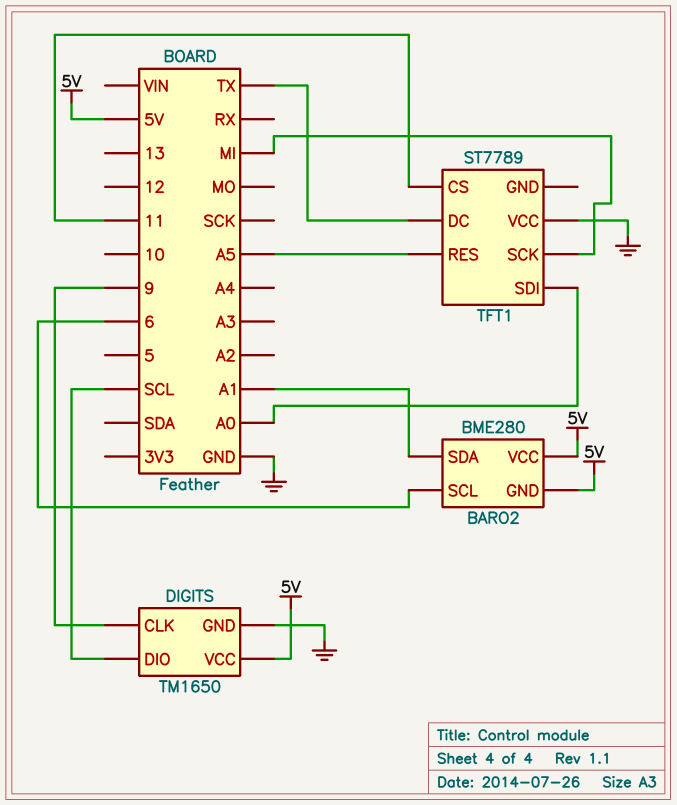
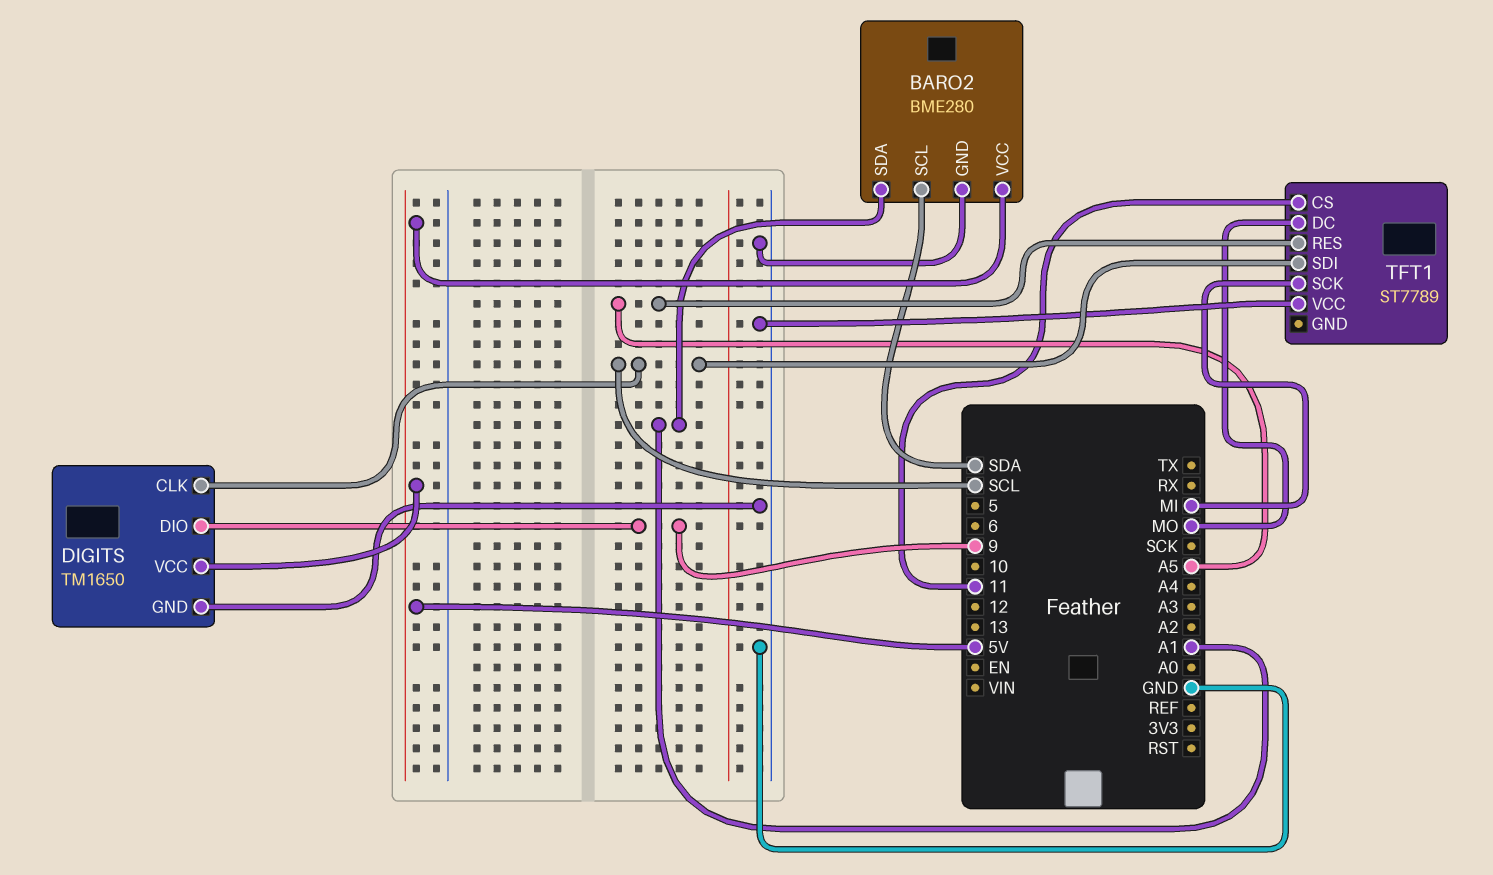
BARO2 pin GND: 5V -> GND
BARO2 pin SCL: 6 -> SDA
DIGITS pin CLK: 9 -> SCL
DIGITS pin DIO: SCL -> 9
TFT1 pin DC: TX -> MO
TFT1 pin SDI: A0 -> SCL

